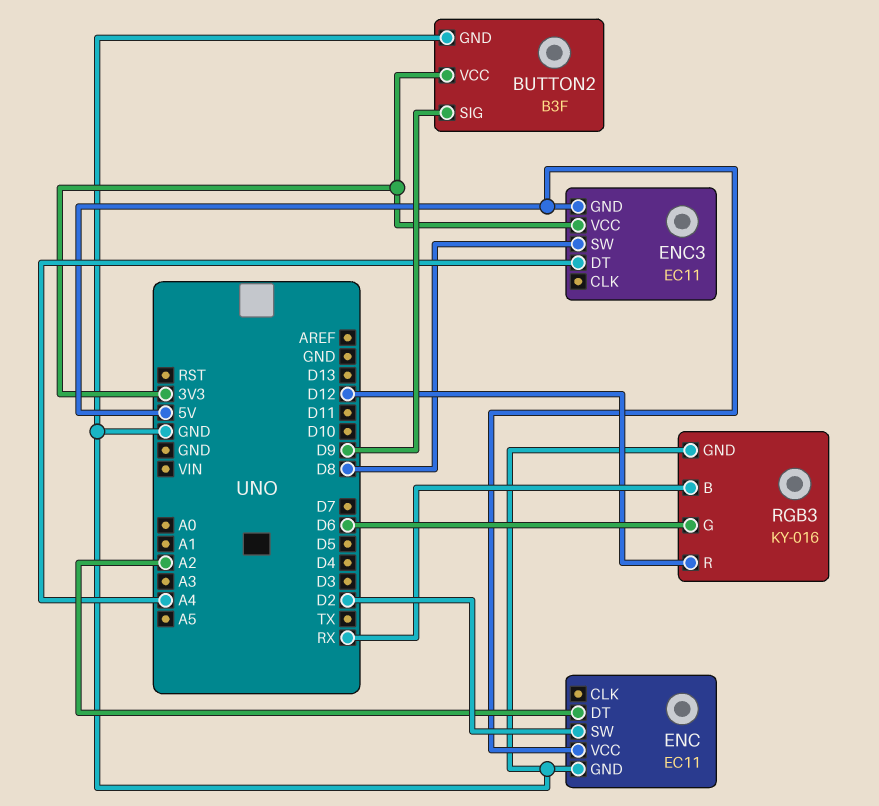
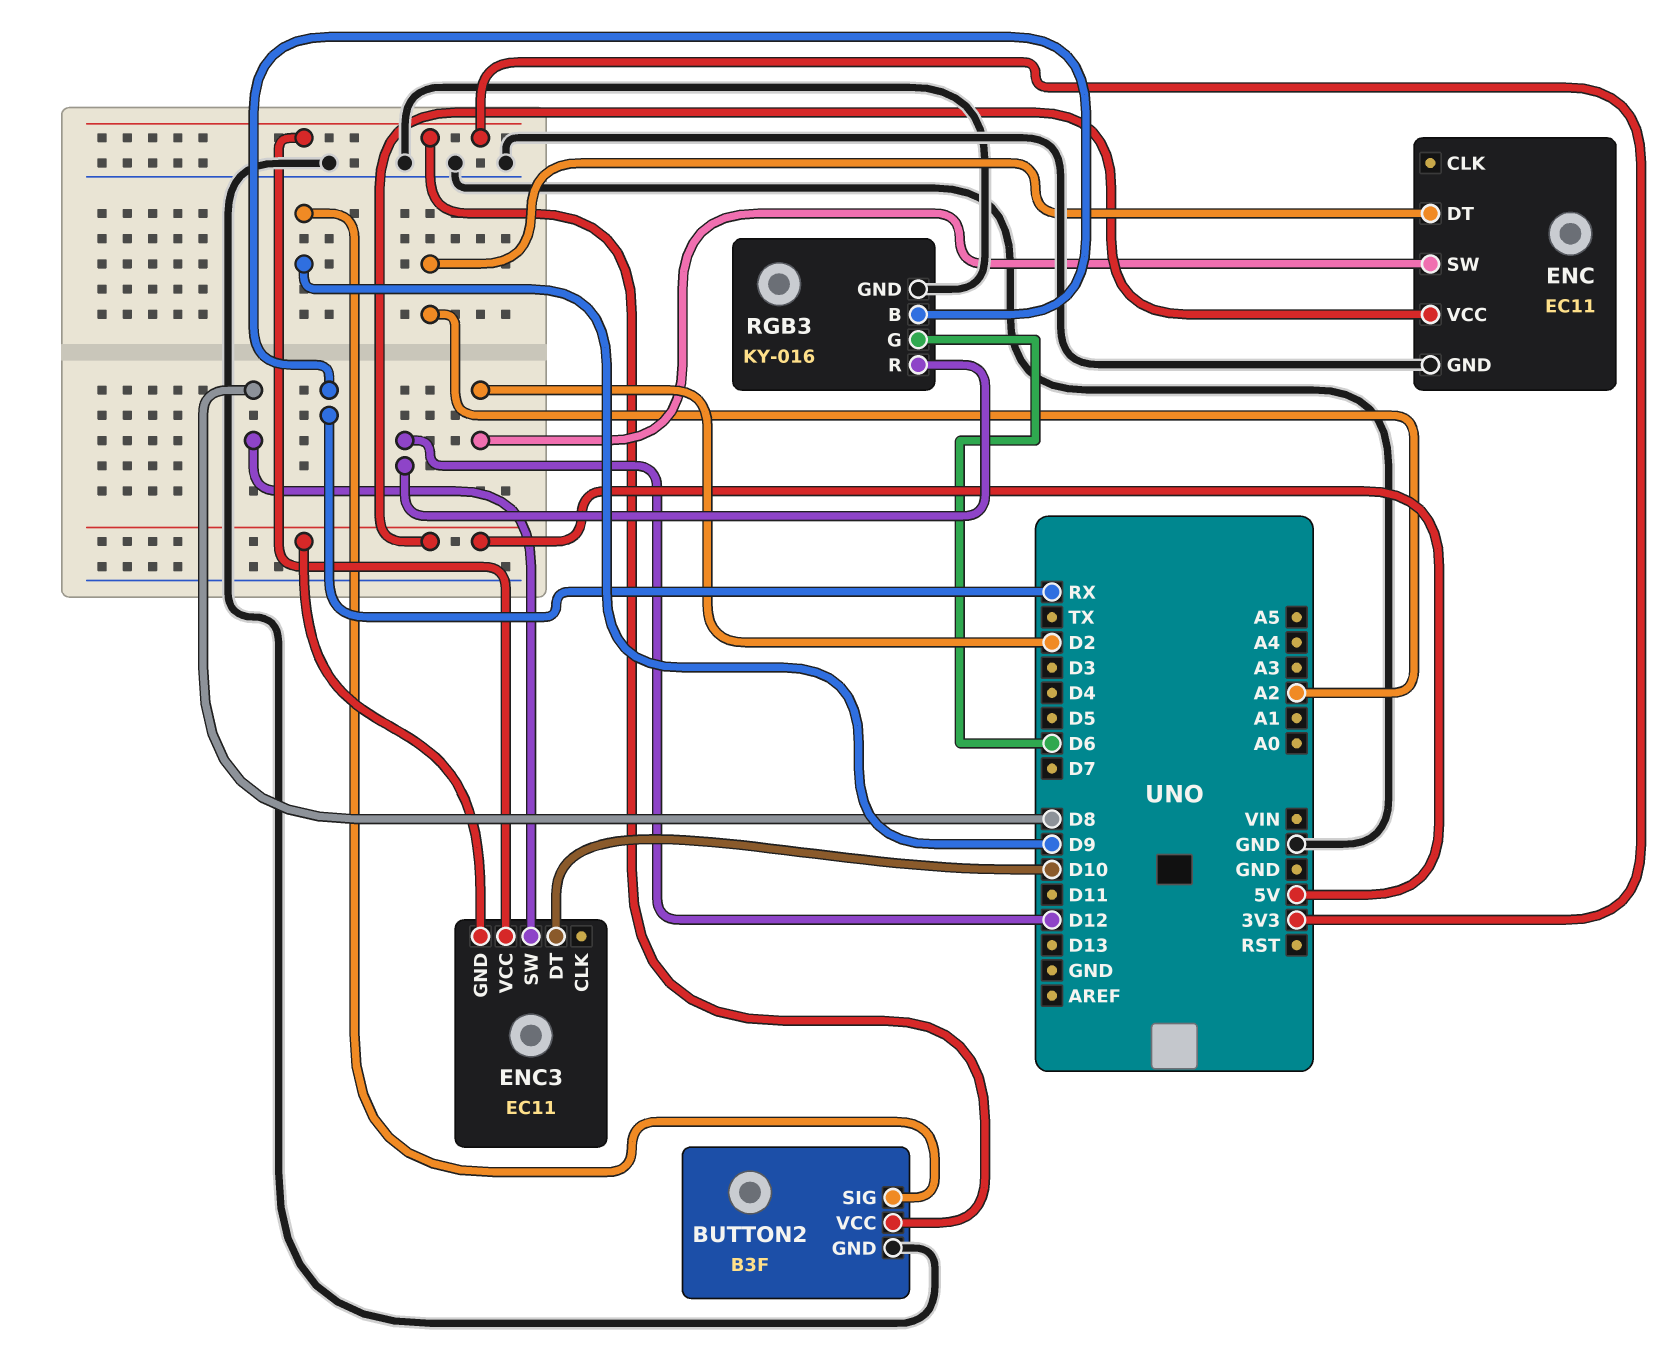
ENC3 pin DT: A4 -> D10

